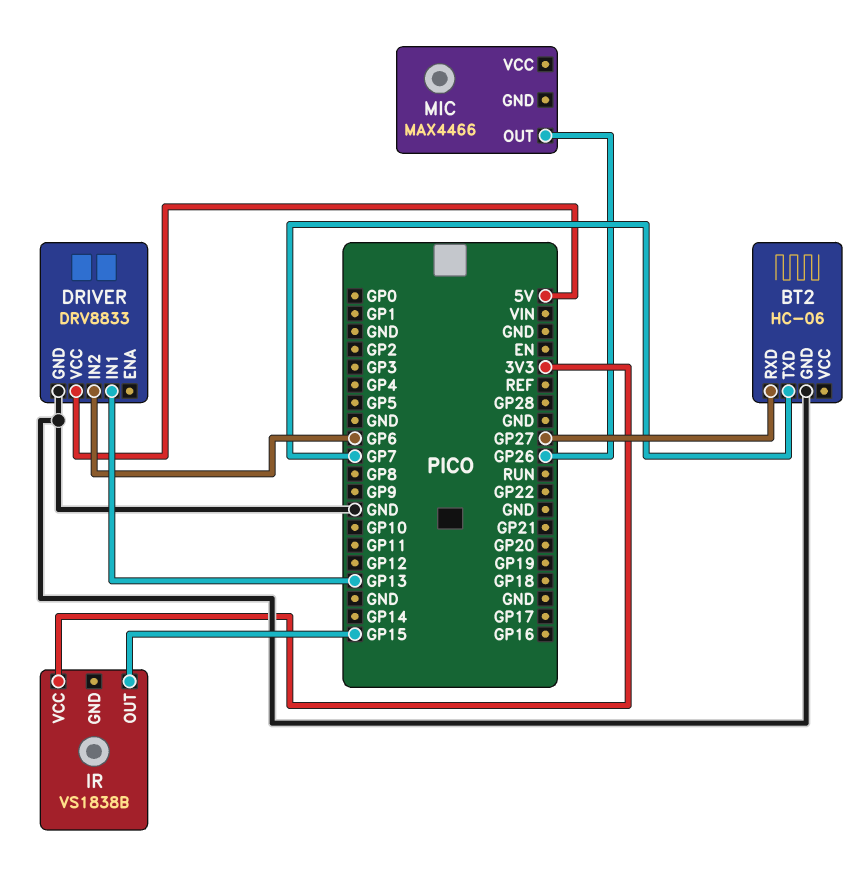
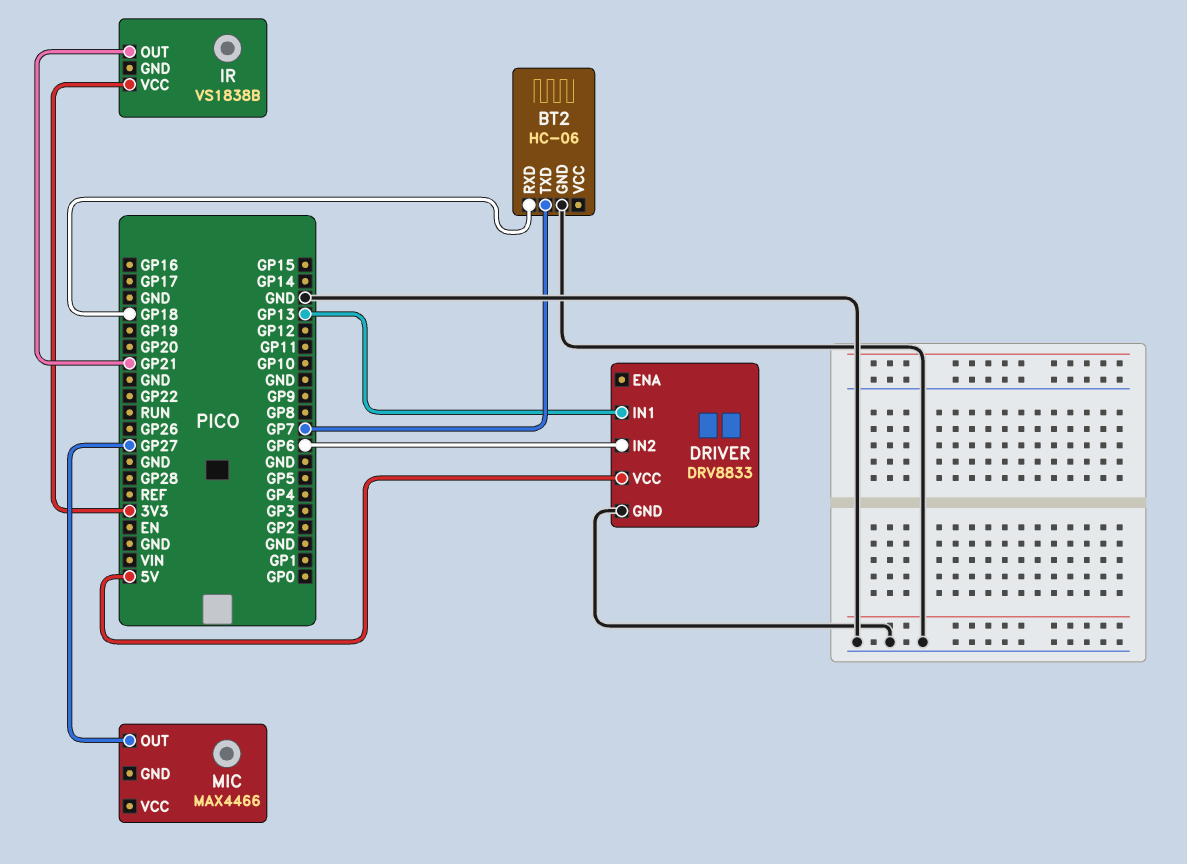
BT2 pin RXD: GP27 -> GP18
IR pin OUT: GP15 -> GP21
MIC pin OUT: GP26 -> GP27

